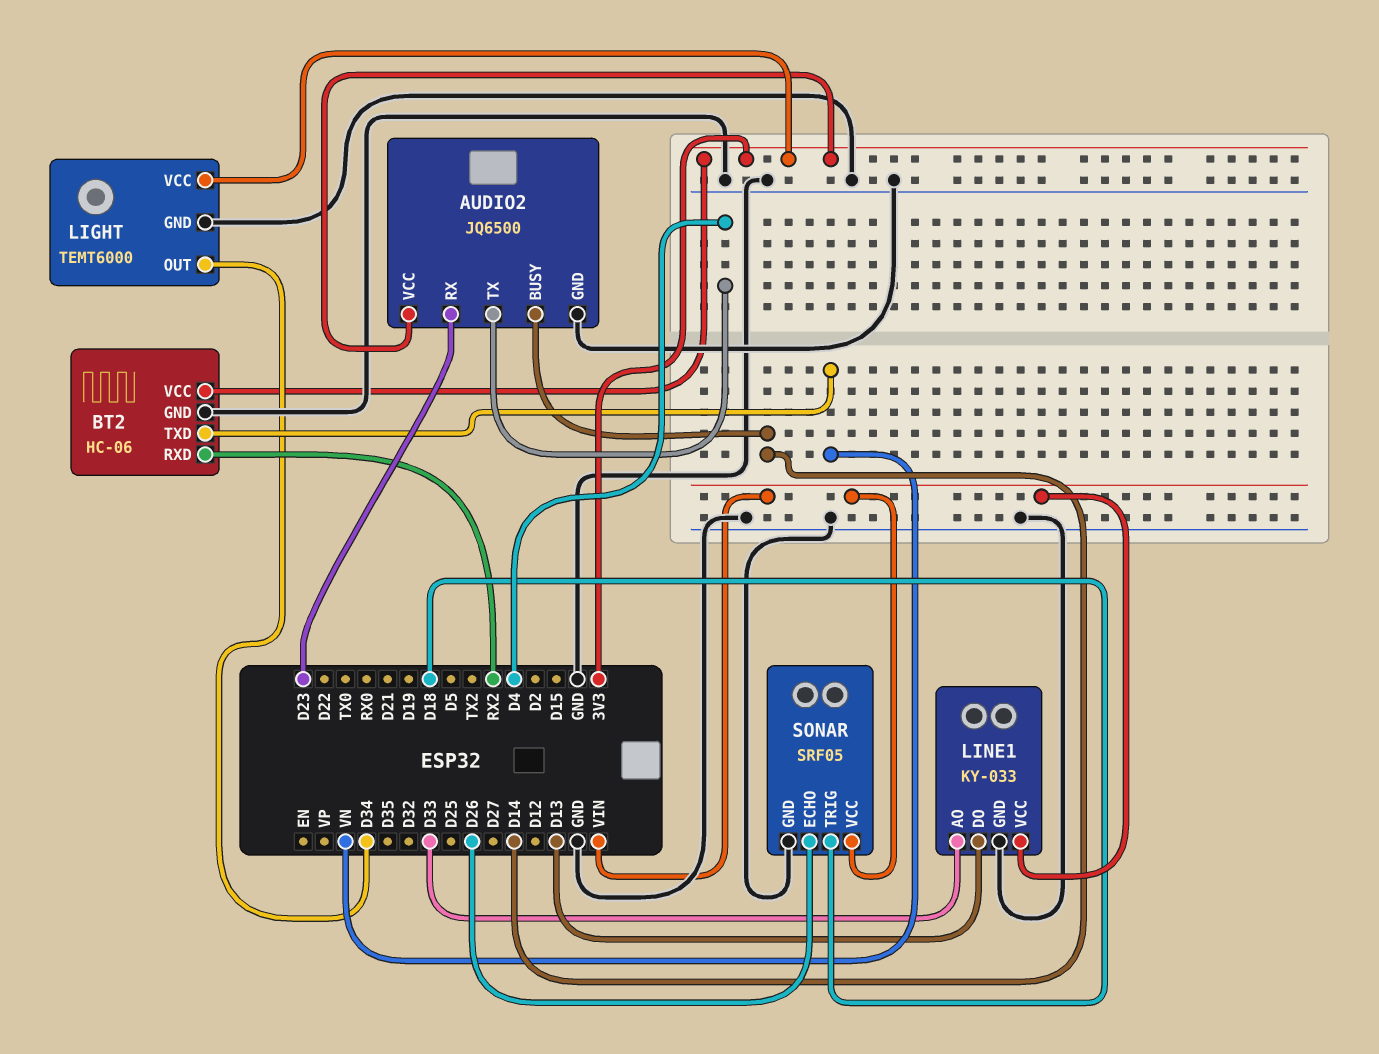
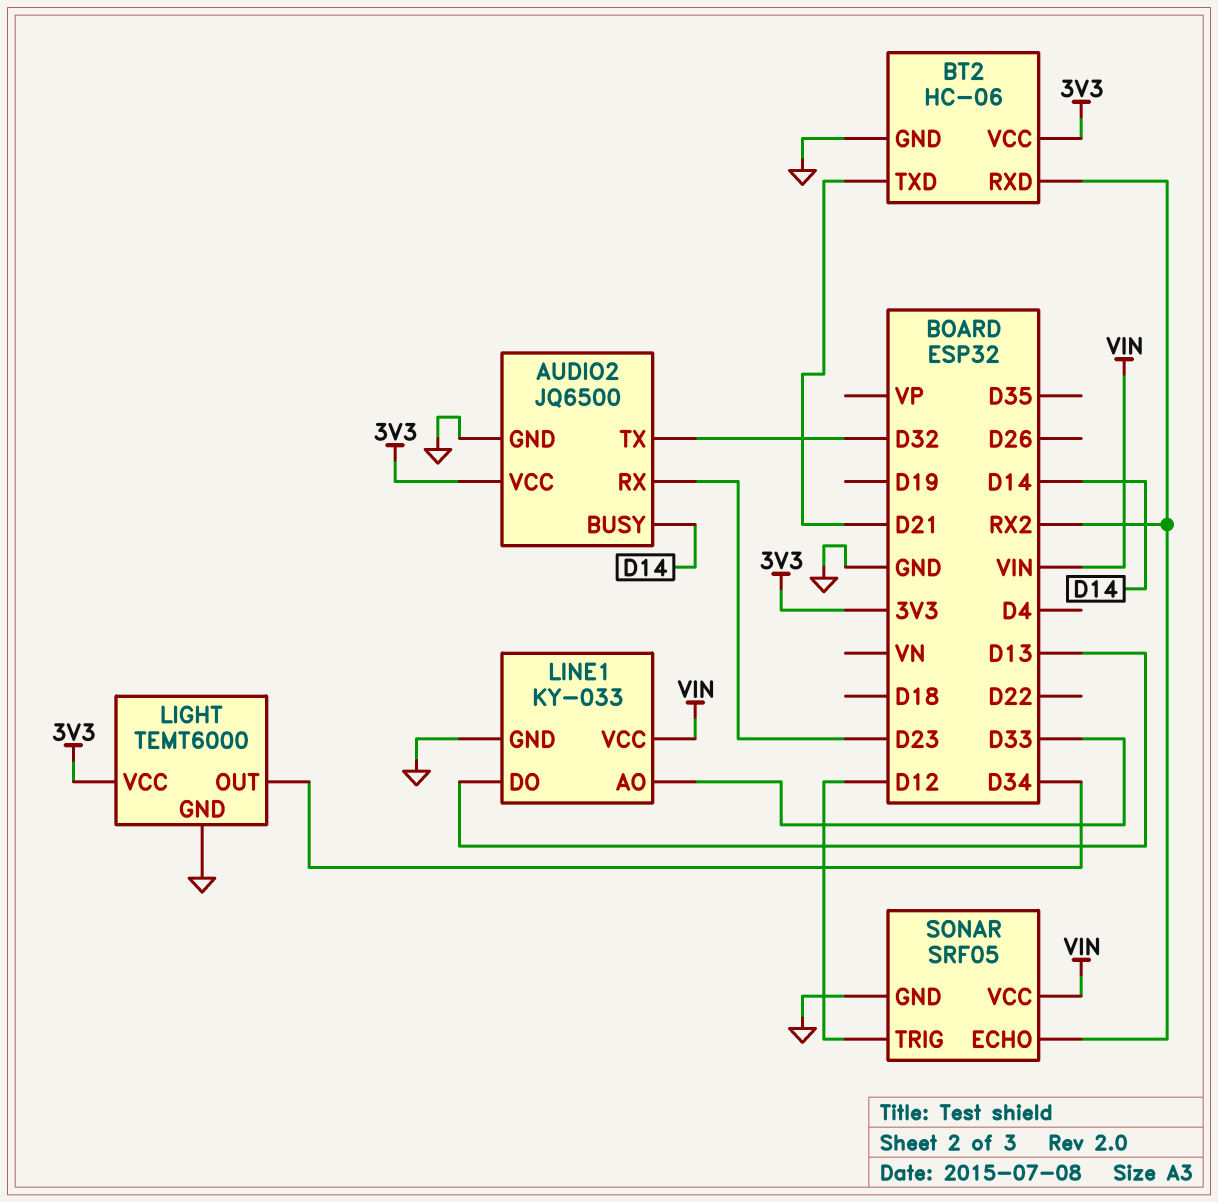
AUDIO2 pin TX: D4 -> D32
BT2 pin TXD: VN -> D21
SONAR pin ECHO: D26 -> RX2
SONAR pin TRIG: D18 -> D12

